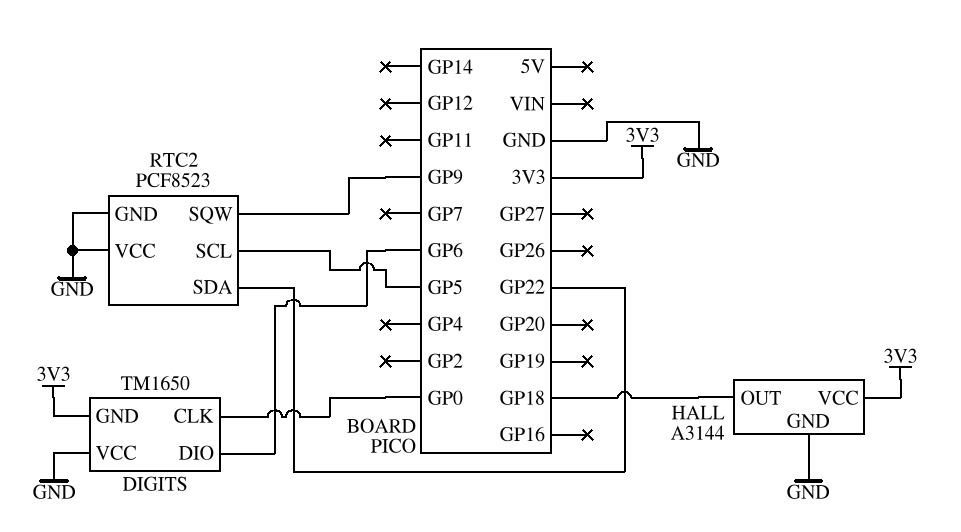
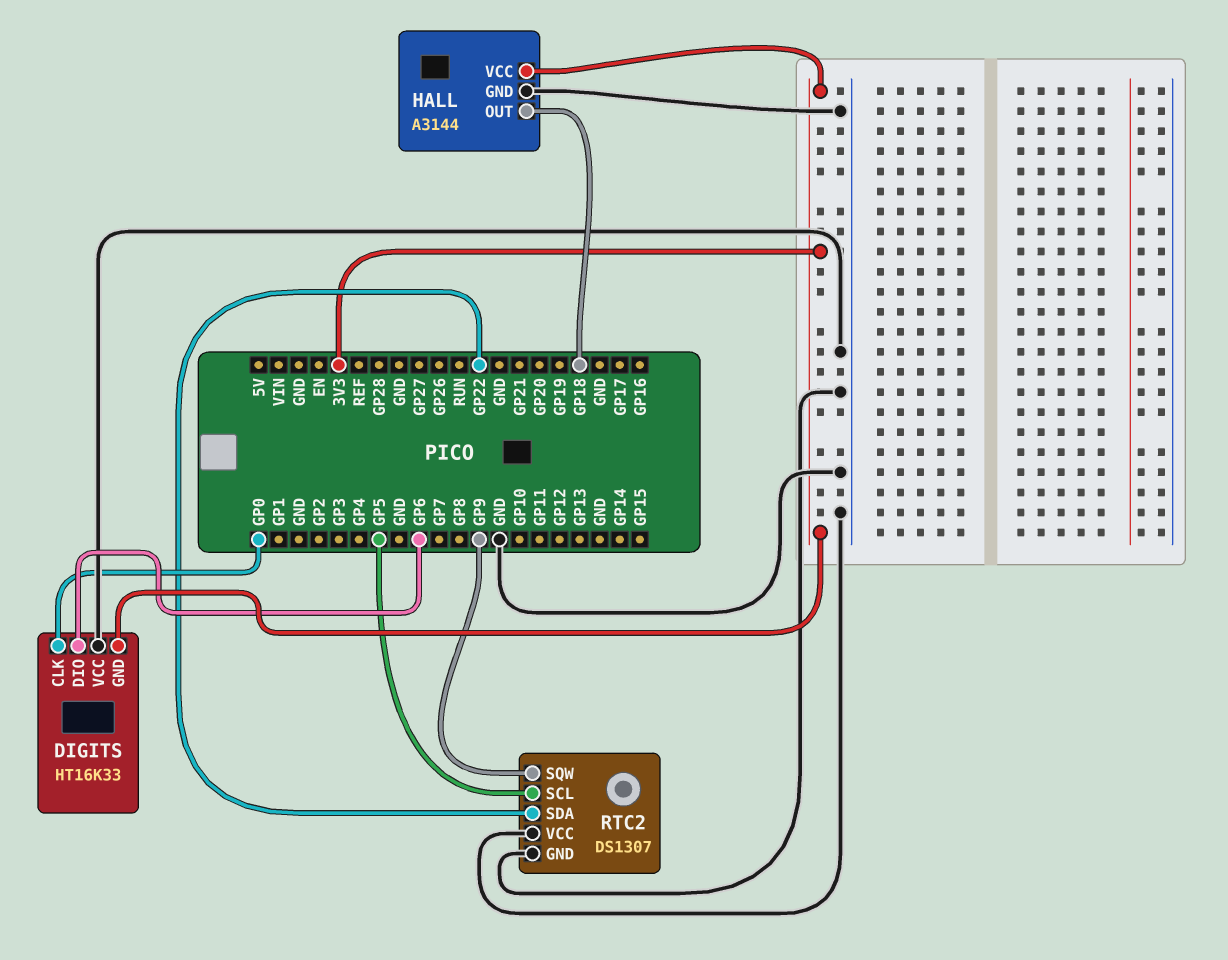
DIGITS: TM1650 -> HT16K33
RTC2: PCF8523 -> DS1307

